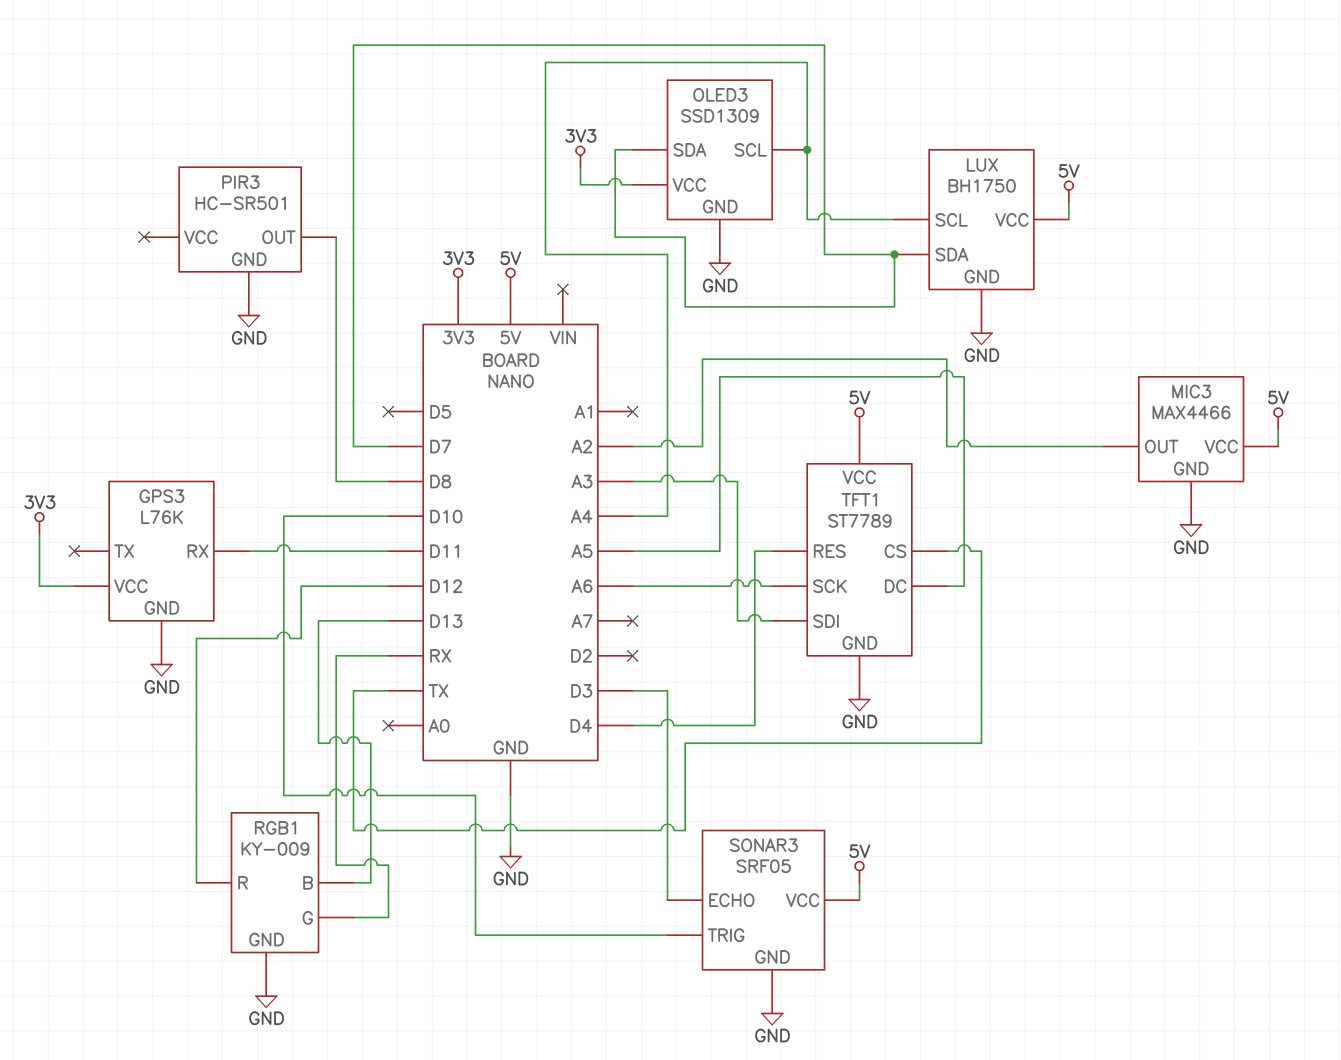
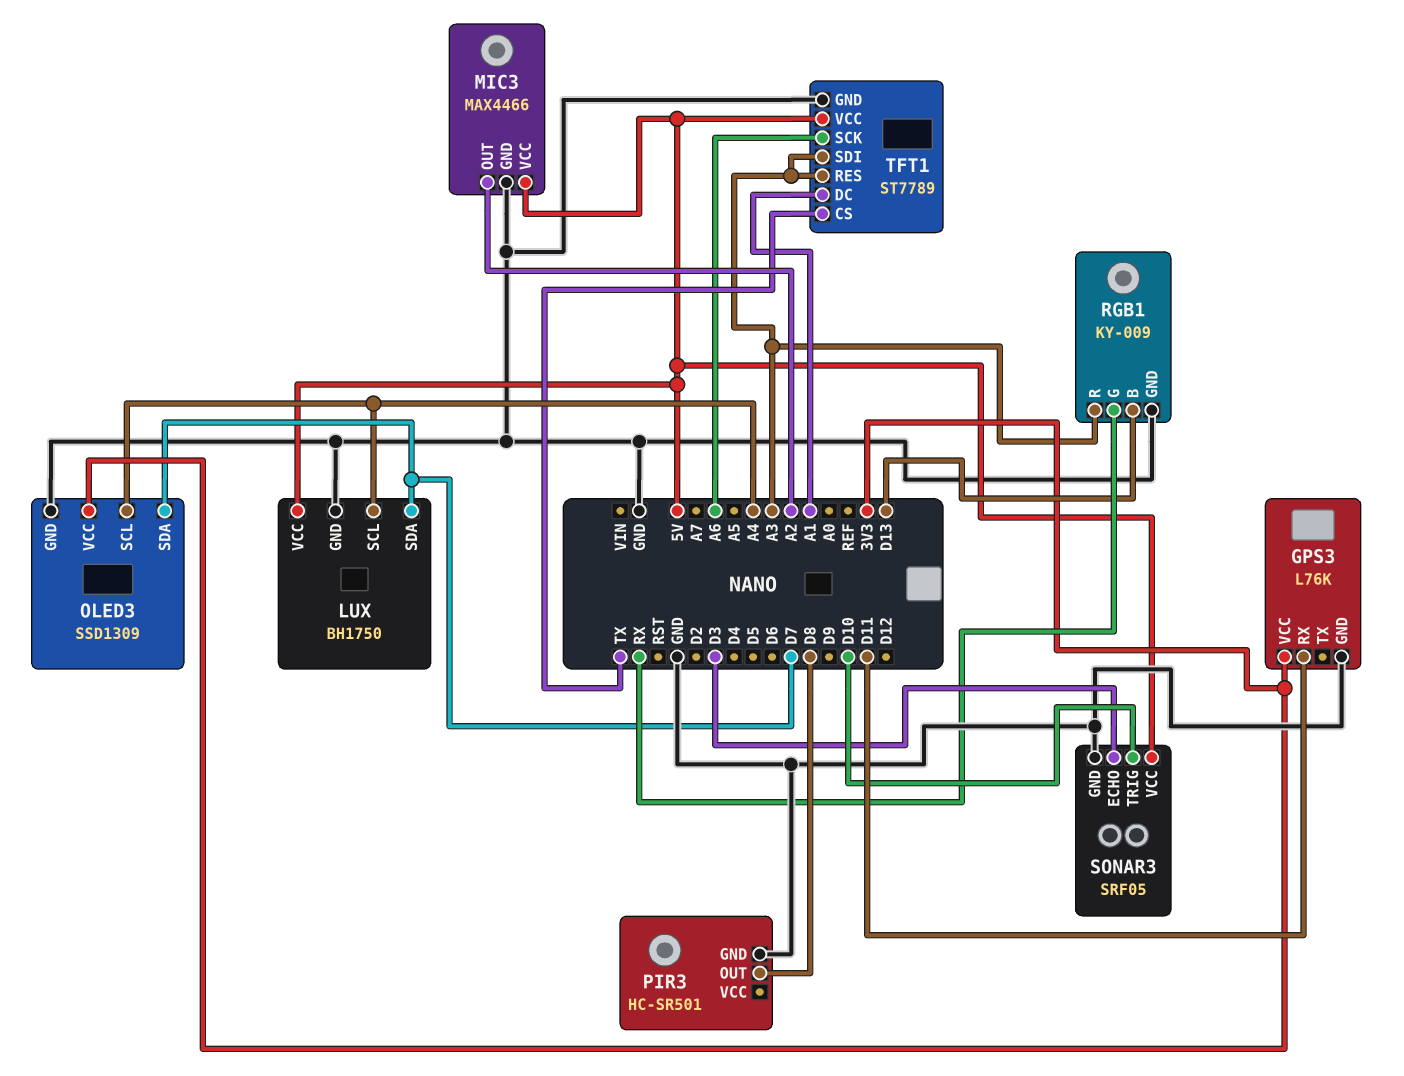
RGB1 pin R: D12 -> A3
TFT1 pin DC: A5 -> A1
TFT1 pin RES: D4 -> A3

